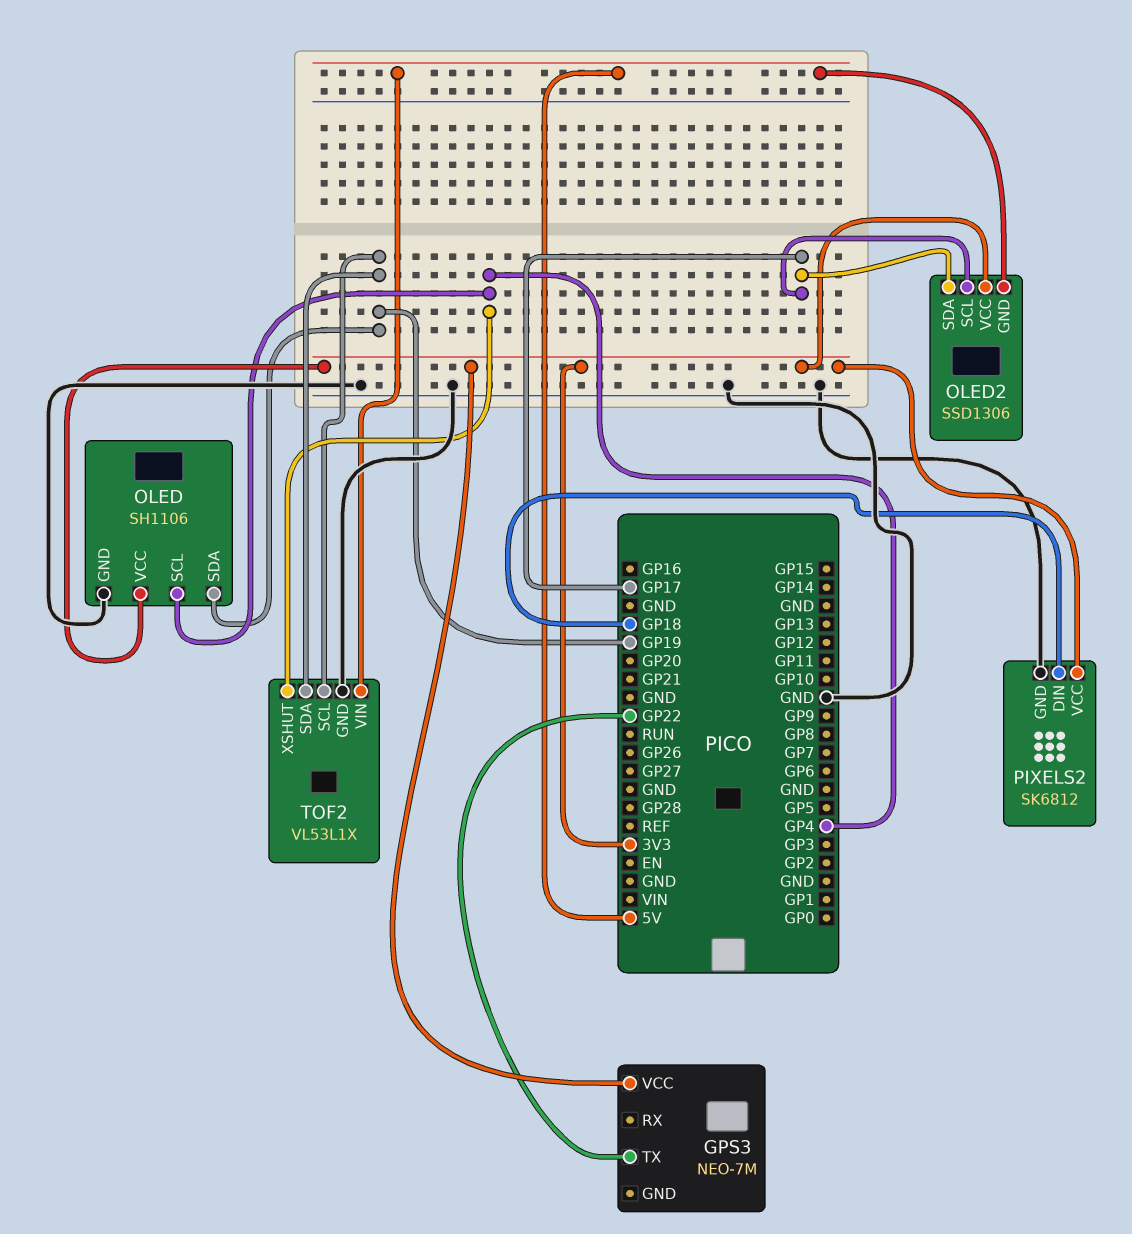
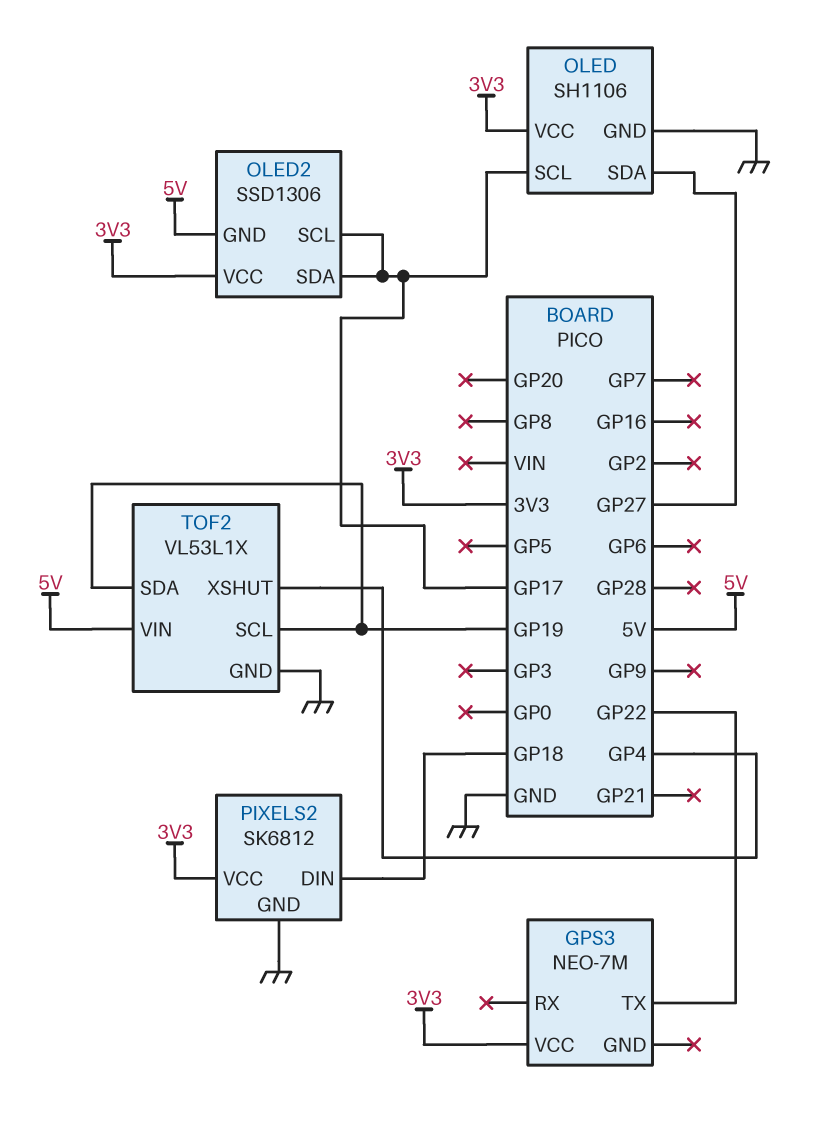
OLED pin SCL: GP4 -> GP17
OLED pin SDA: GP19 -> GP27

